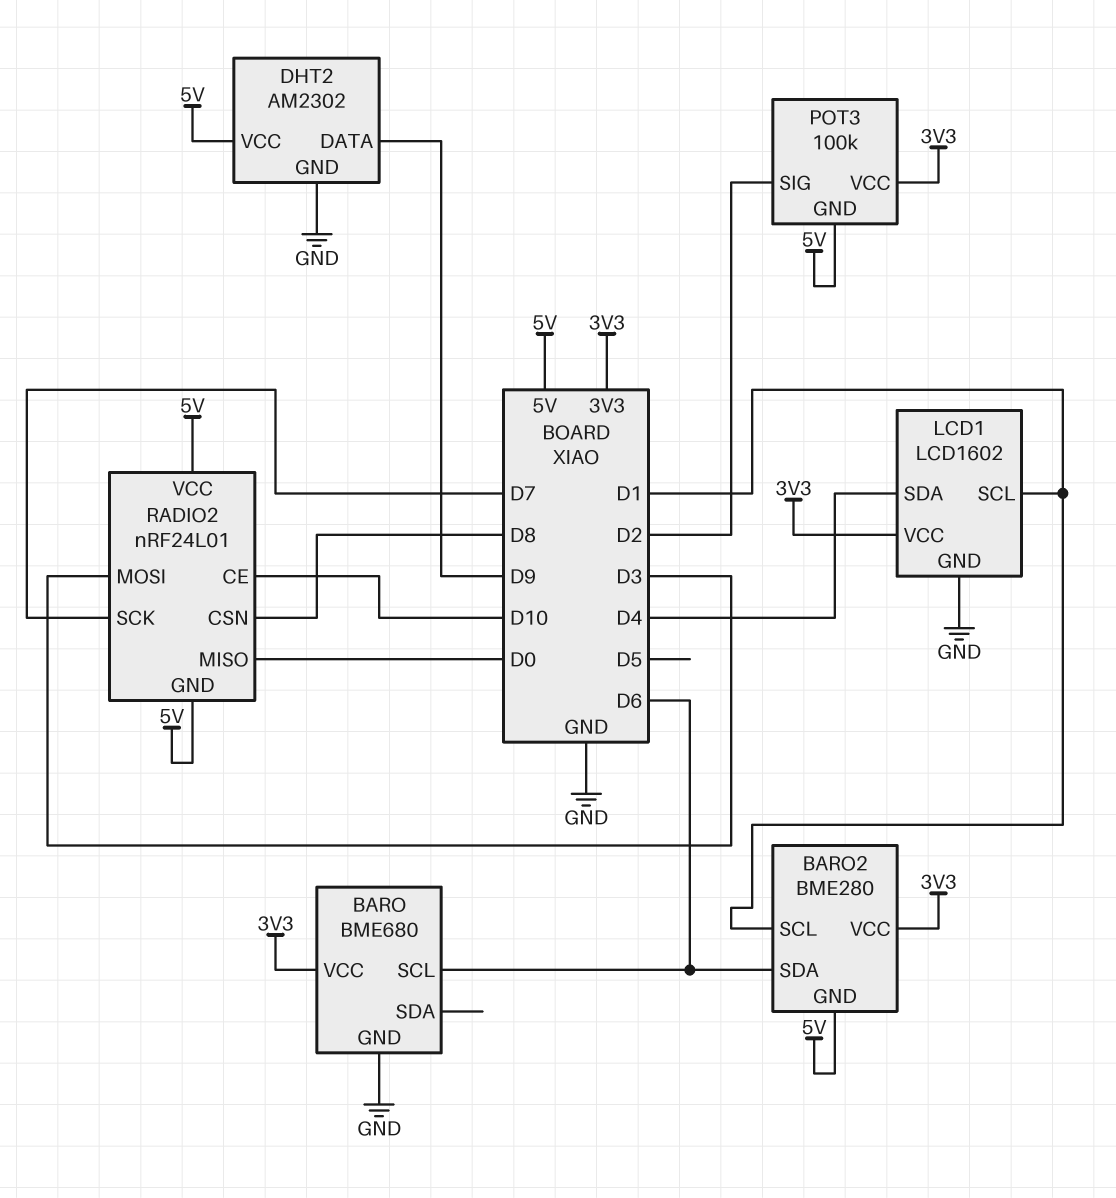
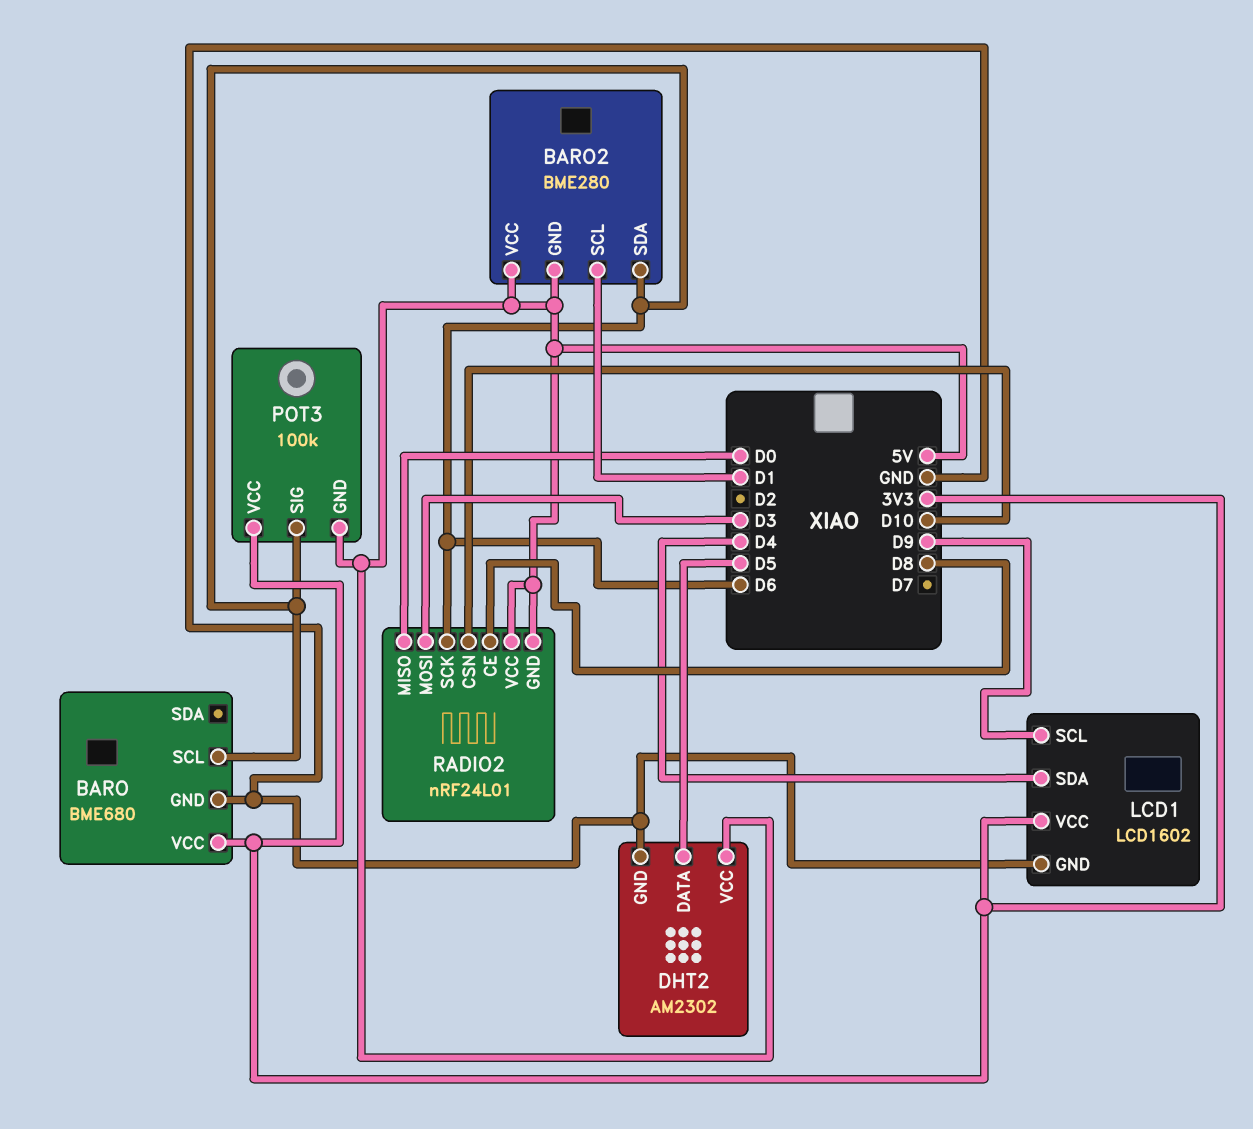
BARO2 pin VCC: 3V3 -> 5V
DHT2 pin DATA: D9 -> D5
LCD1 pin SCL: D1 -> D9
POT3 pin SIG: D2 -> D6
RADIO2 pin CE: D10 -> D8
RADIO2 pin CSN: D8 -> D10
RADIO2 pin SCK: D7 -> D6

